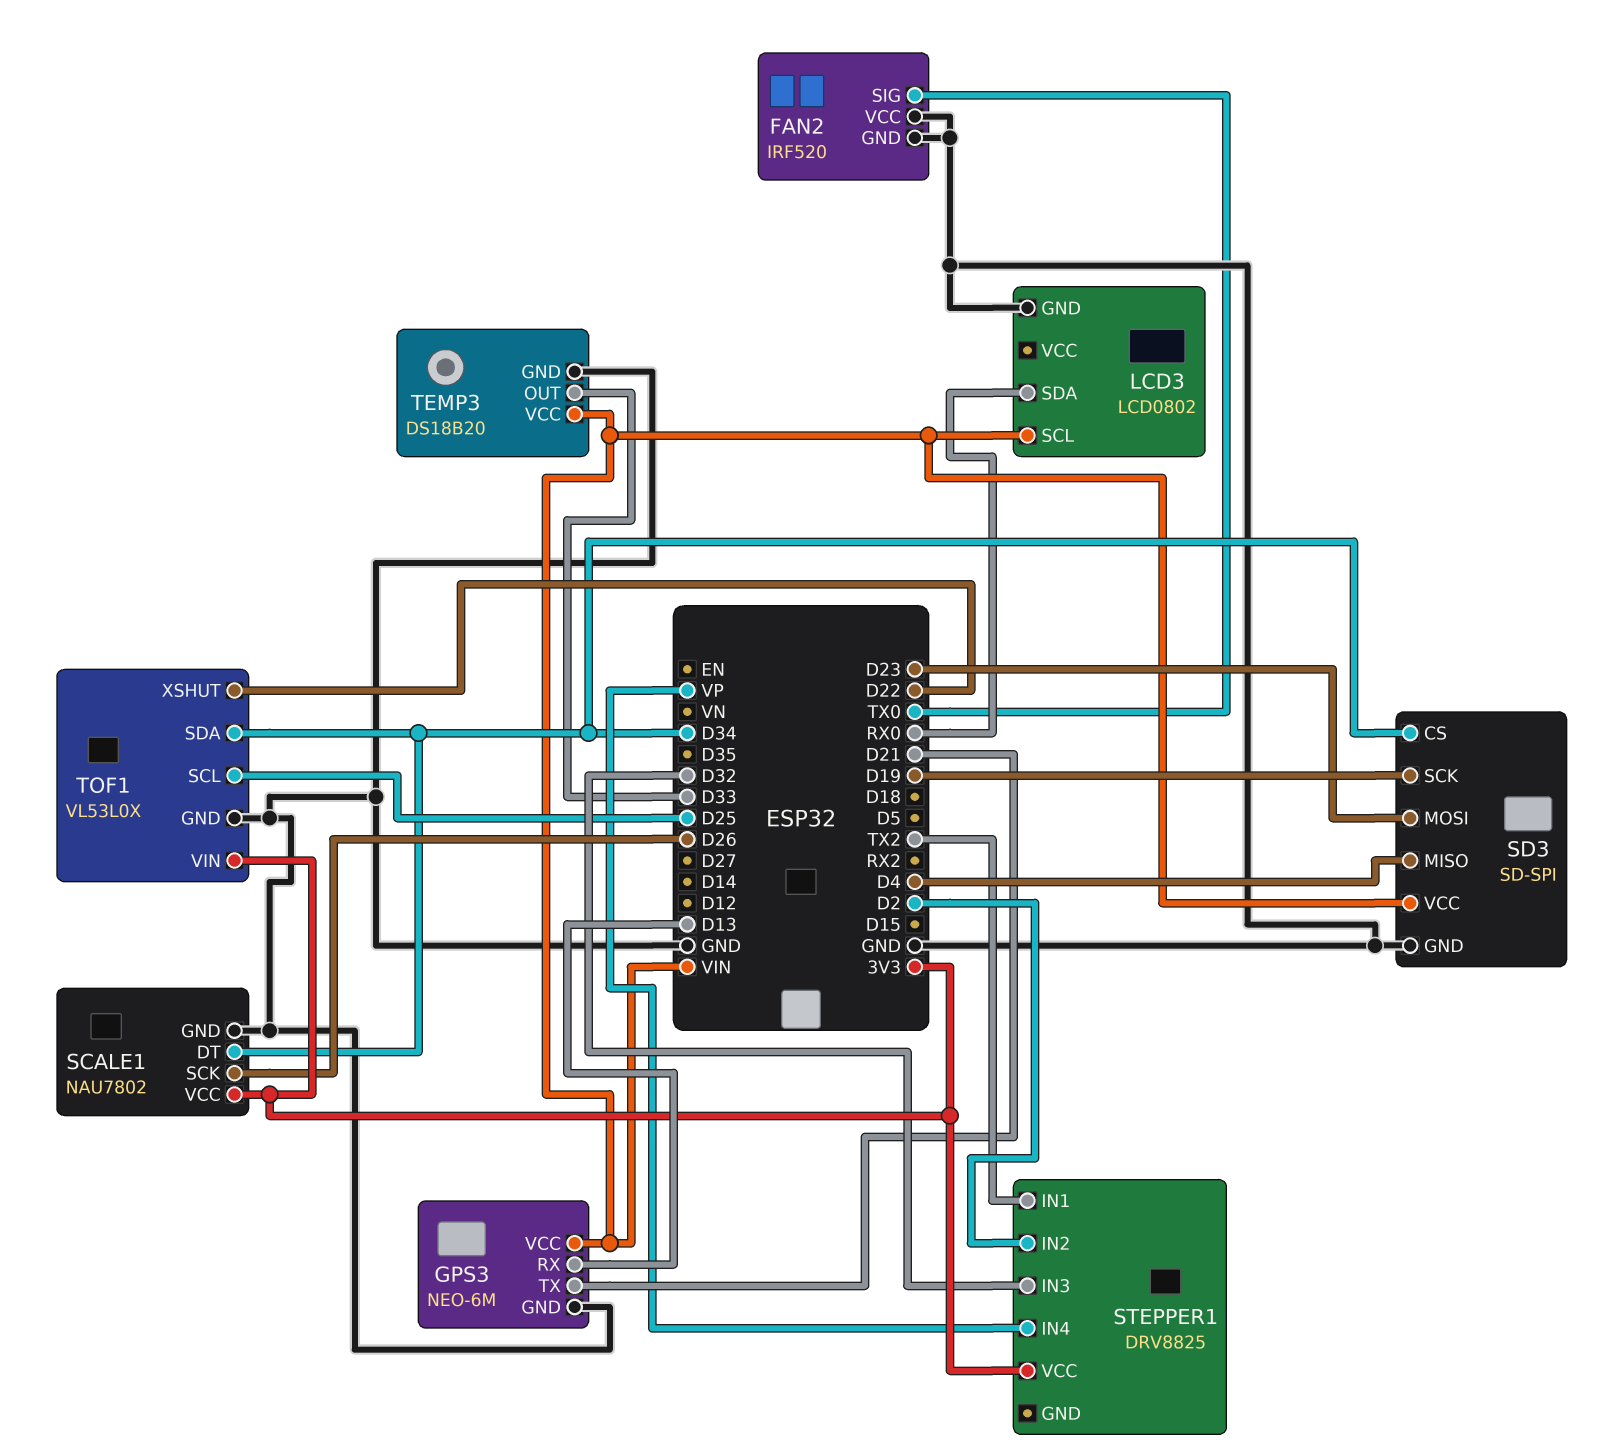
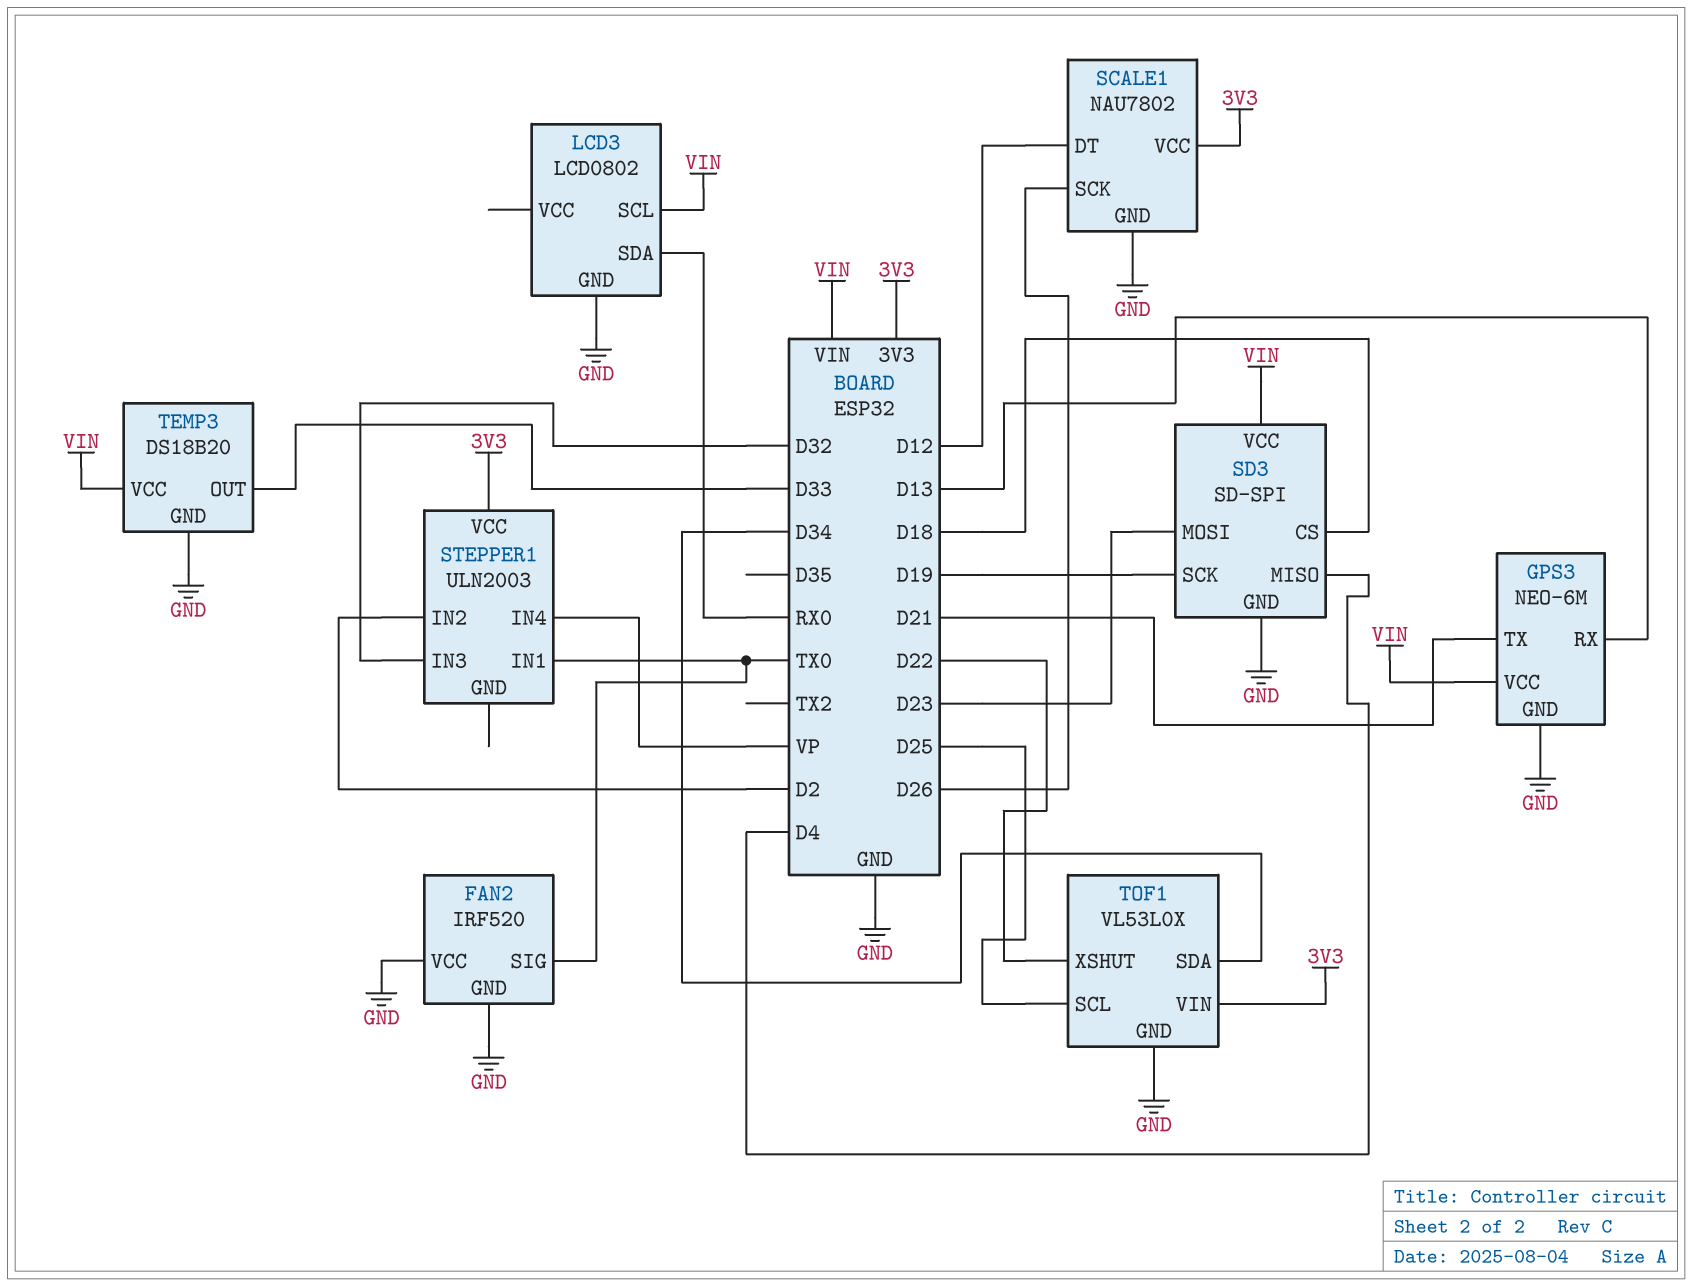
SCALE1 pin DT: D34 -> D12
SD3 pin CS: D34 -> D18
STEPPER1: DRV8825 -> ULN2003
STEPPER1 pin IN1: TX2 -> TX0

